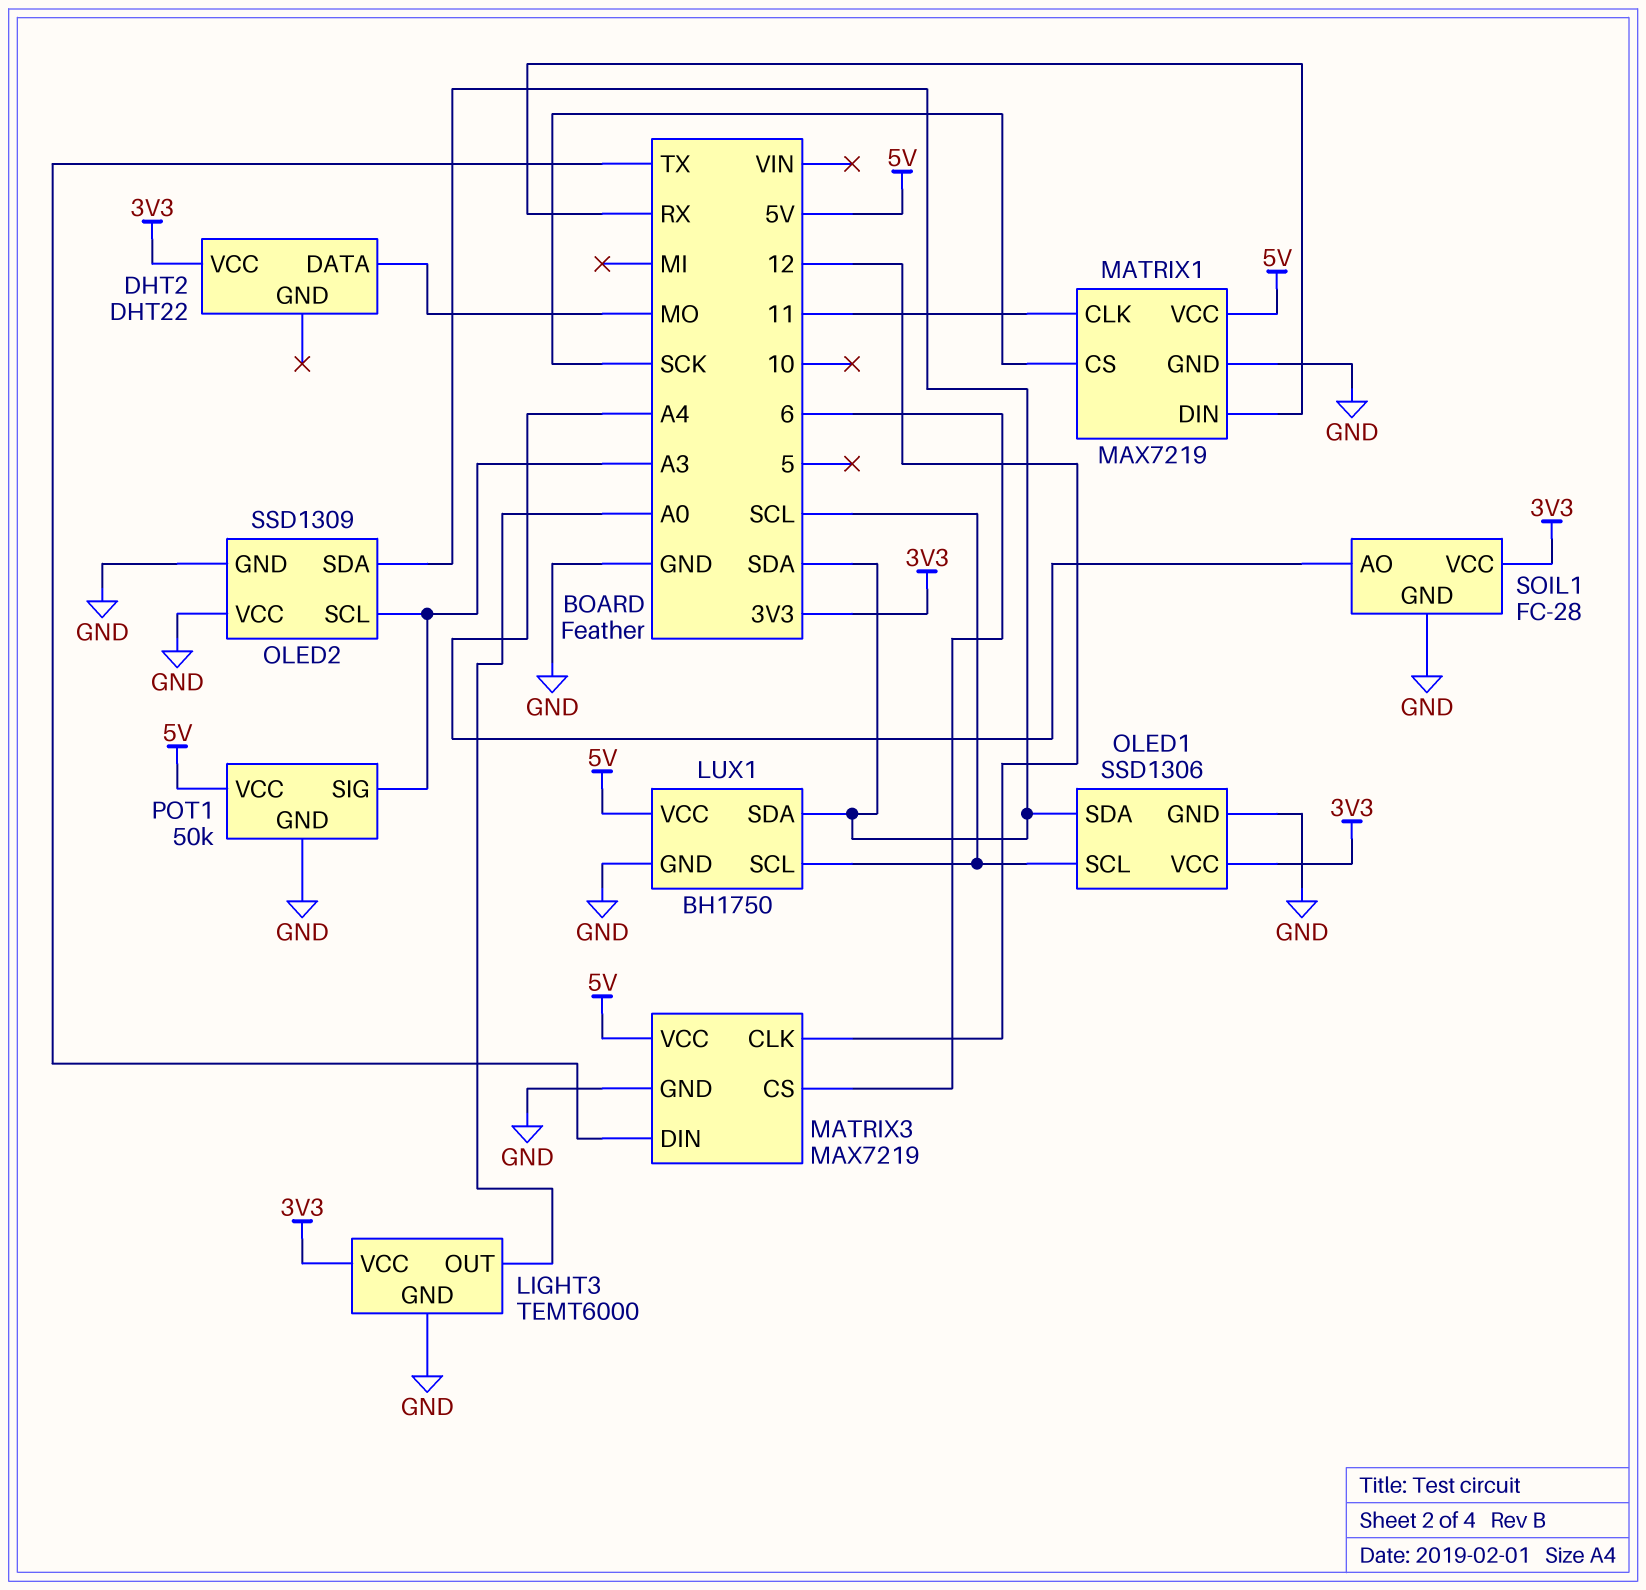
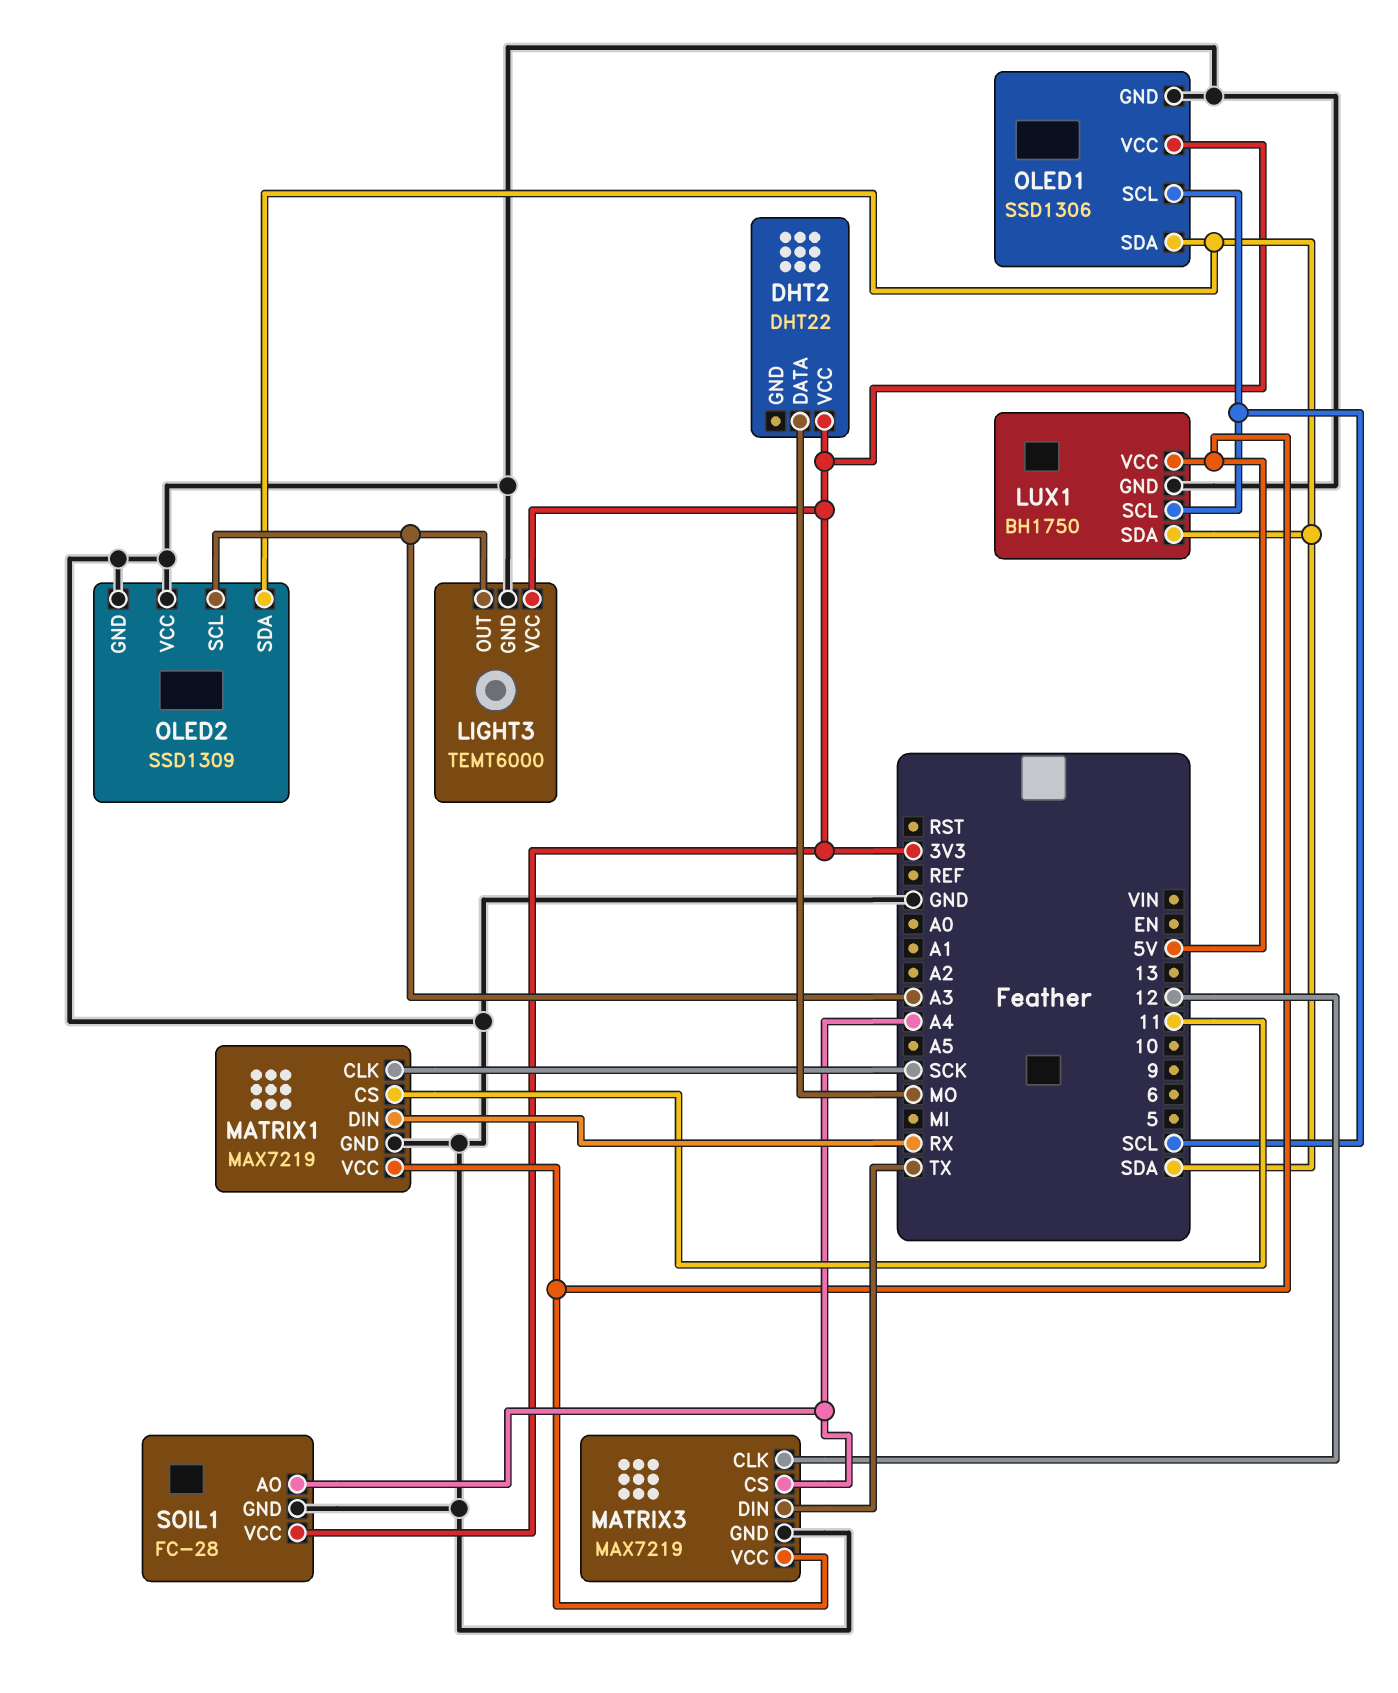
LIGHT3 pin OUT: A0 -> A3
MATRIX1 pin CLK: 11 -> SCK
MATRIX1 pin CS: SCK -> 11
MATRIX3 pin CS: 6 -> A4
POT1: 50k -> none
POT1 pin GND: GND -> none
POT1 pin SIG: A3 -> none
POT1 pin VCC: 5V -> none

